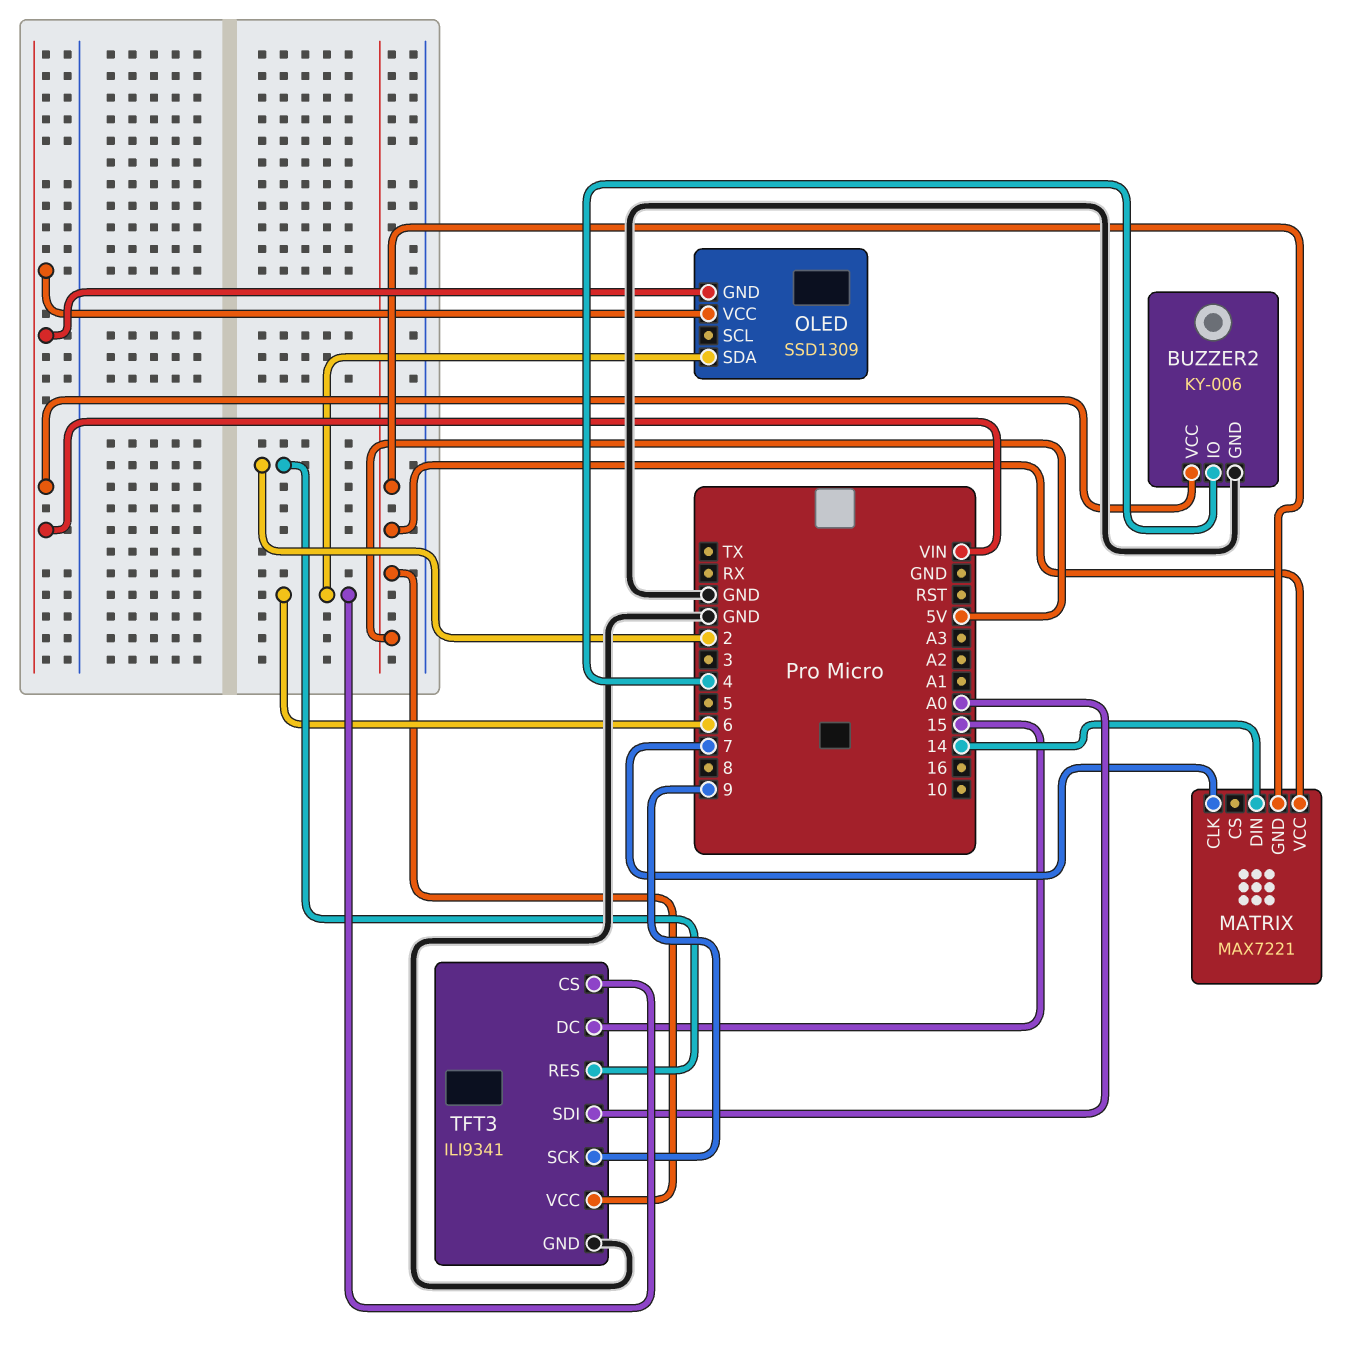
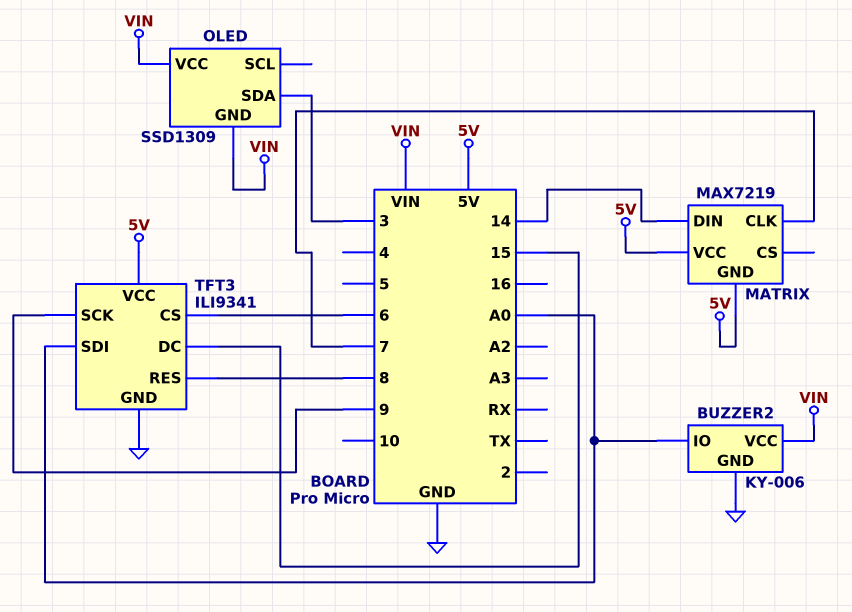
BUZZER2 pin IO: 4 -> A0
MATRIX: MAX7221 -> MAX7219
OLED pin SDA: 6 -> 3
TFT3 pin RES: 2 -> 8

